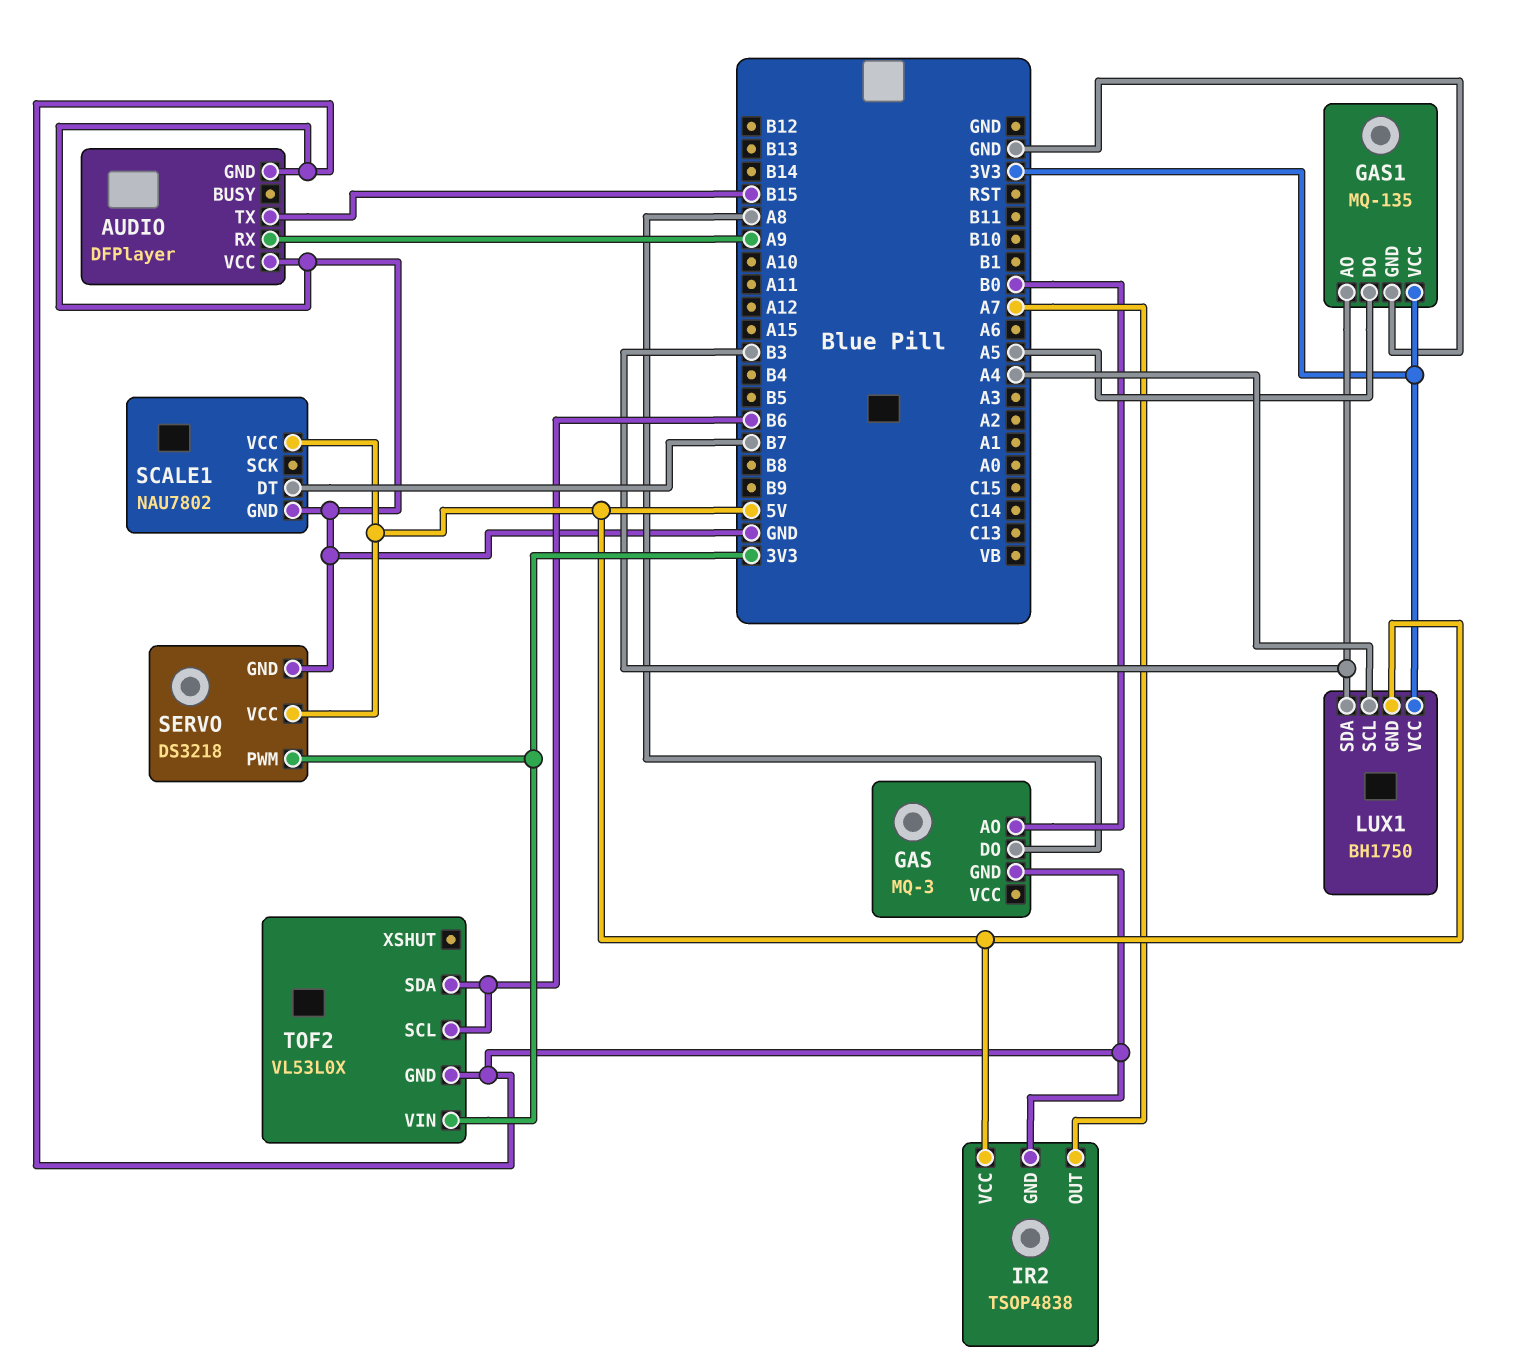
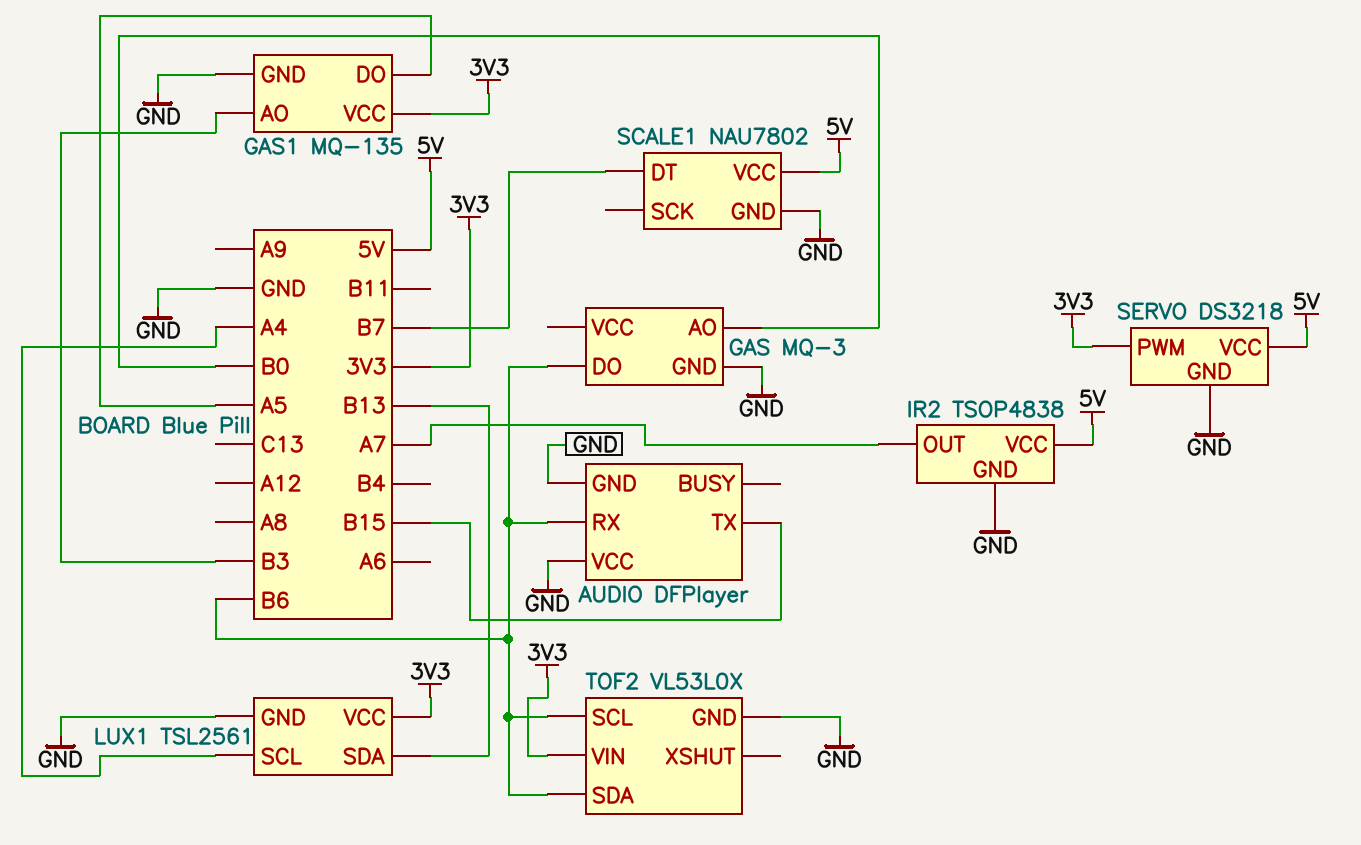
AUDIO pin RX: A9 -> B6
GAS pin DO: A8 -> B6
LUX1: BH1750 -> TSL2561
LUX1 pin GND: 5V -> GND
LUX1 pin SDA: B3 -> B13

